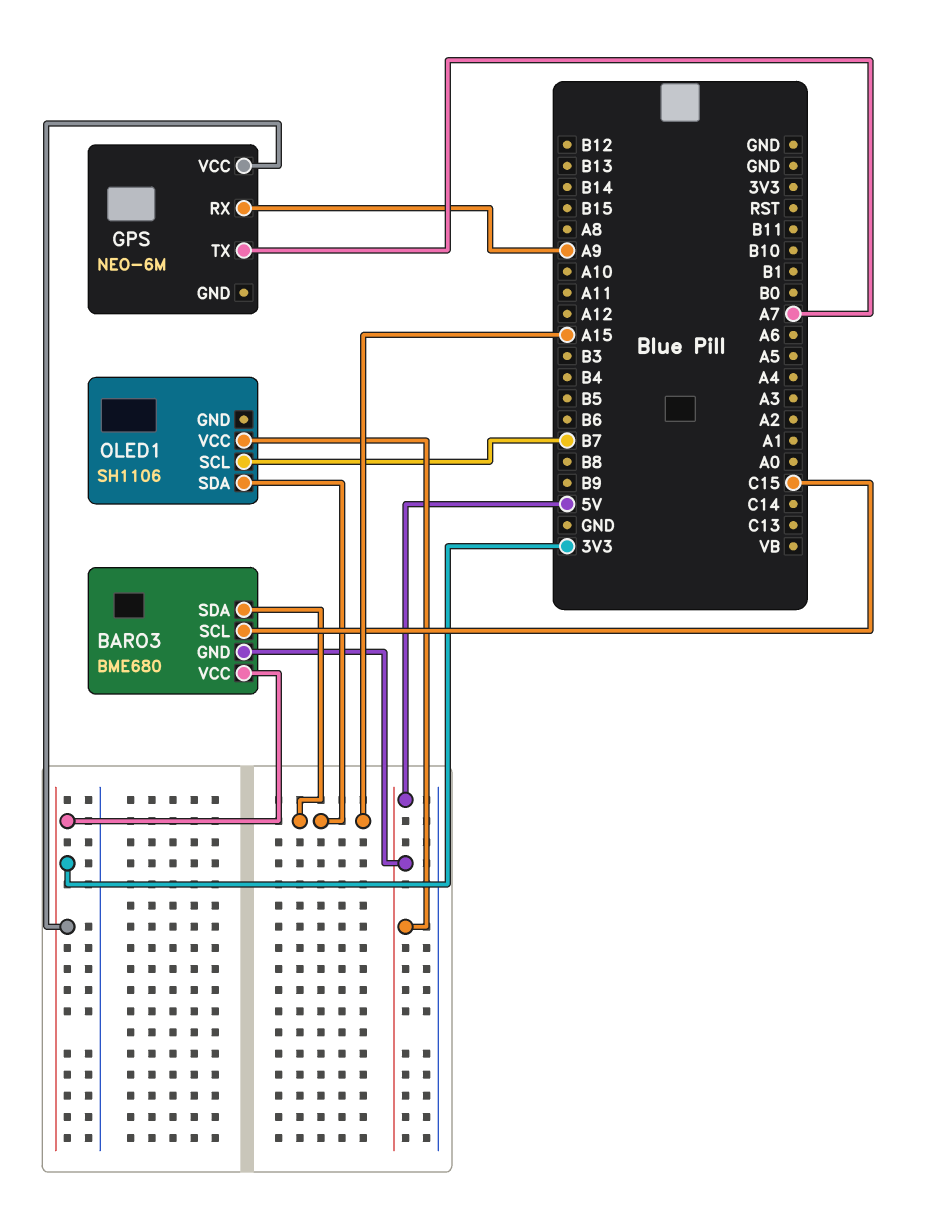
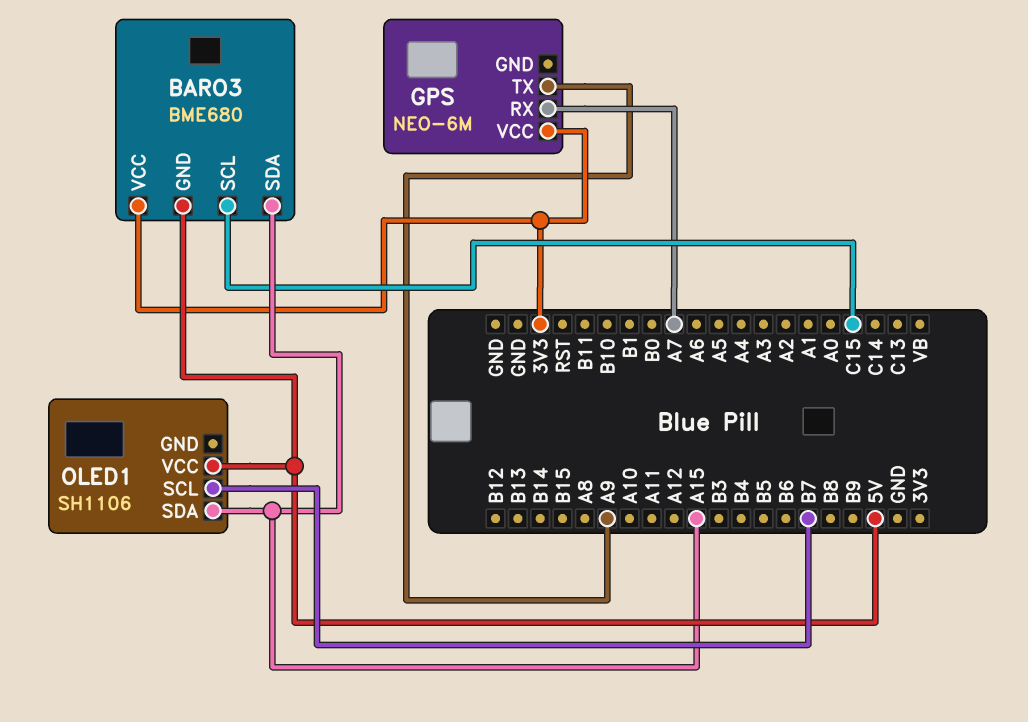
GPS pin RX: A9 -> A7
GPS pin TX: A7 -> A9

